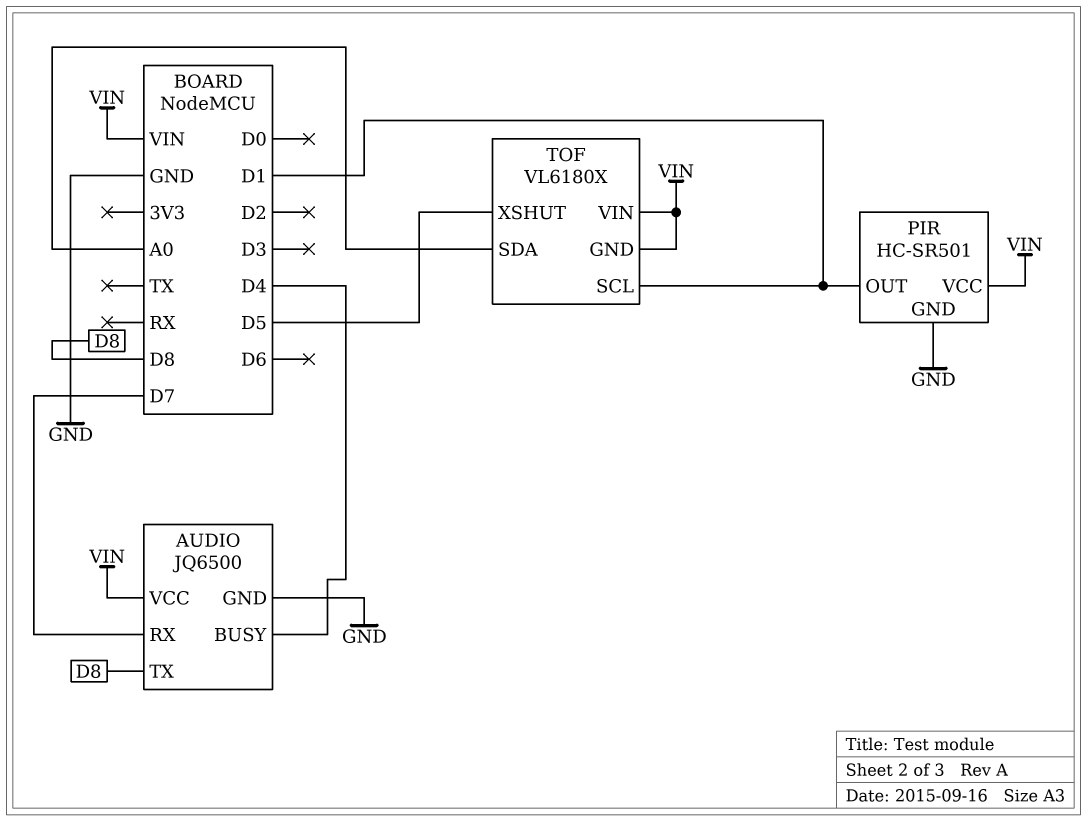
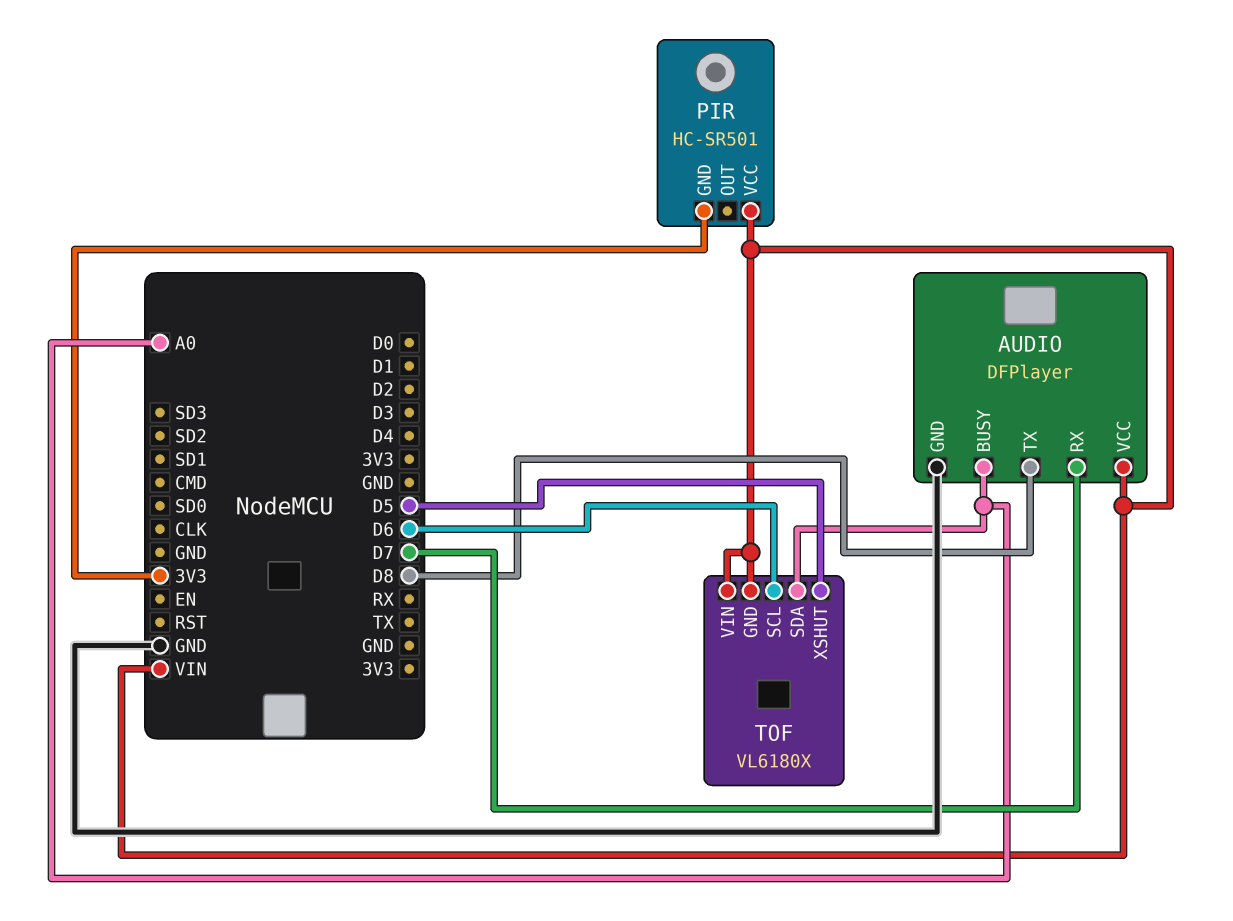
AUDIO: JQ6500 -> DFPlayer
AUDIO pin BUSY: D4 -> A0
PIR pin GND: GND -> 3V3
PIR pin OUT: D1 -> none
TOF pin SCL: D1 -> D6

